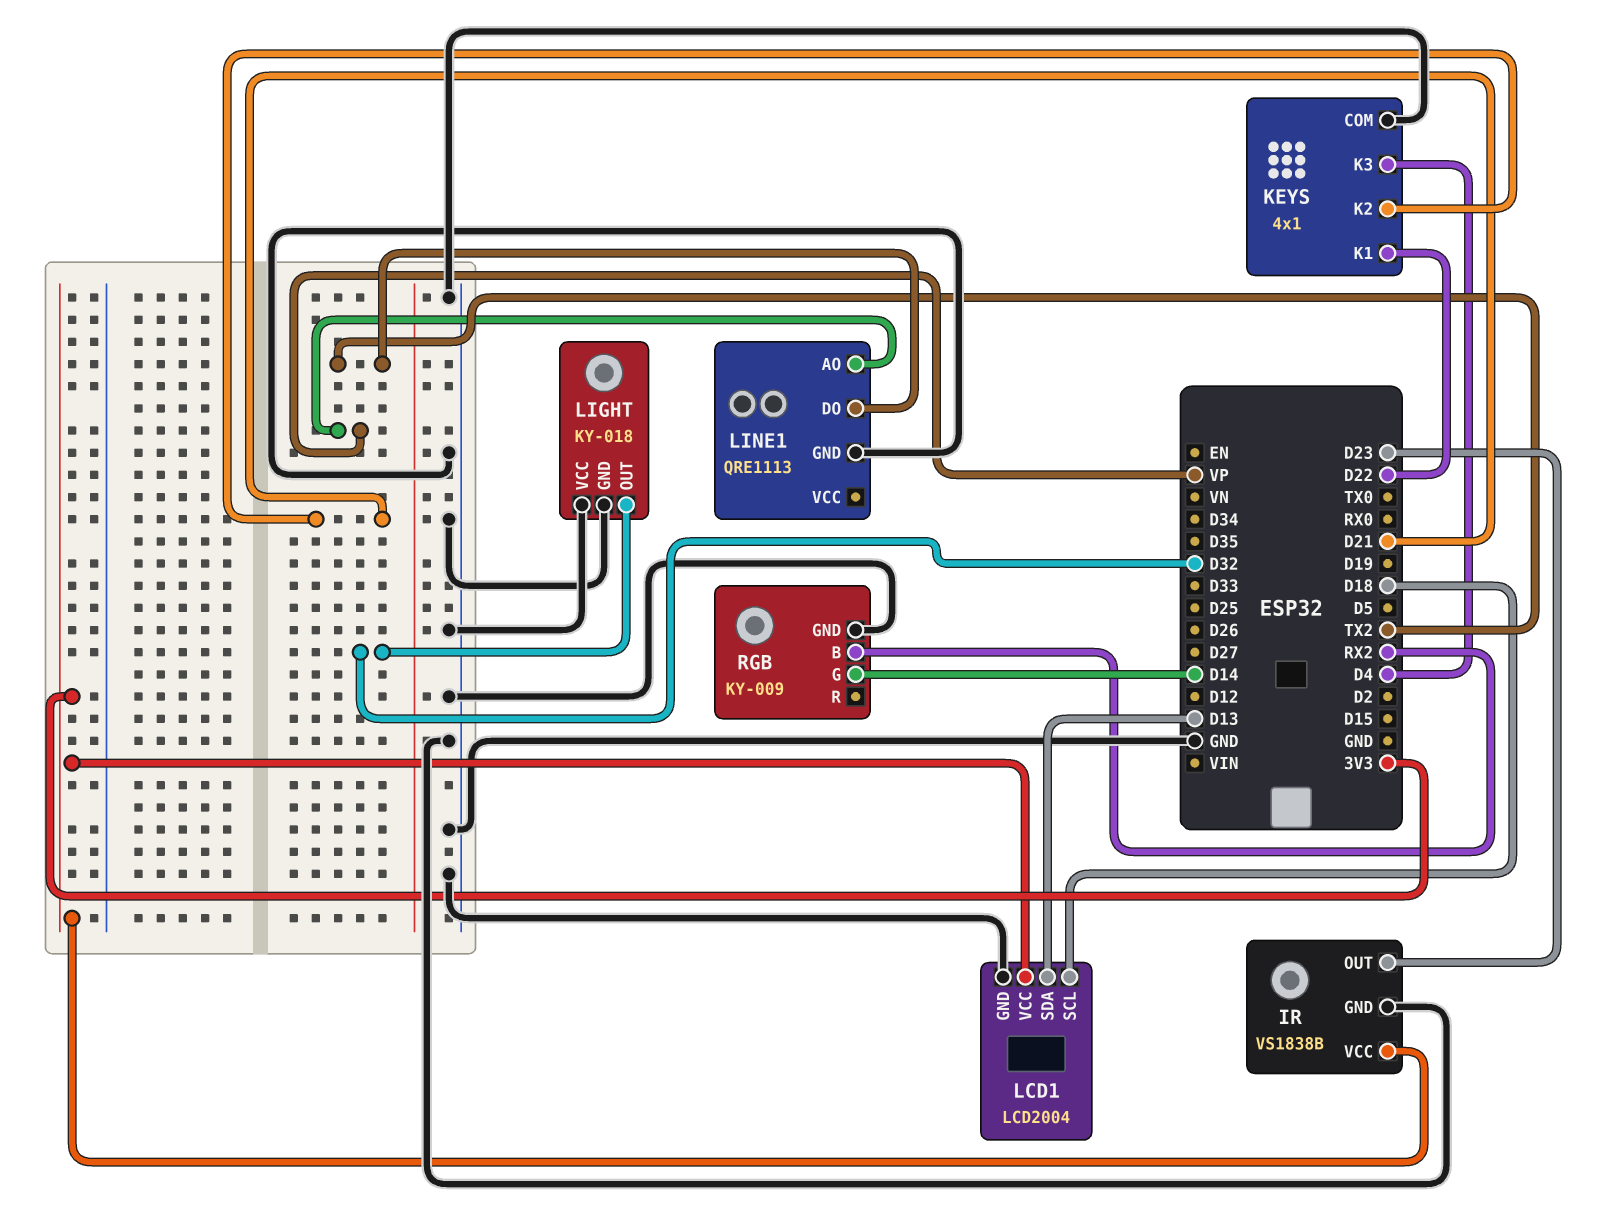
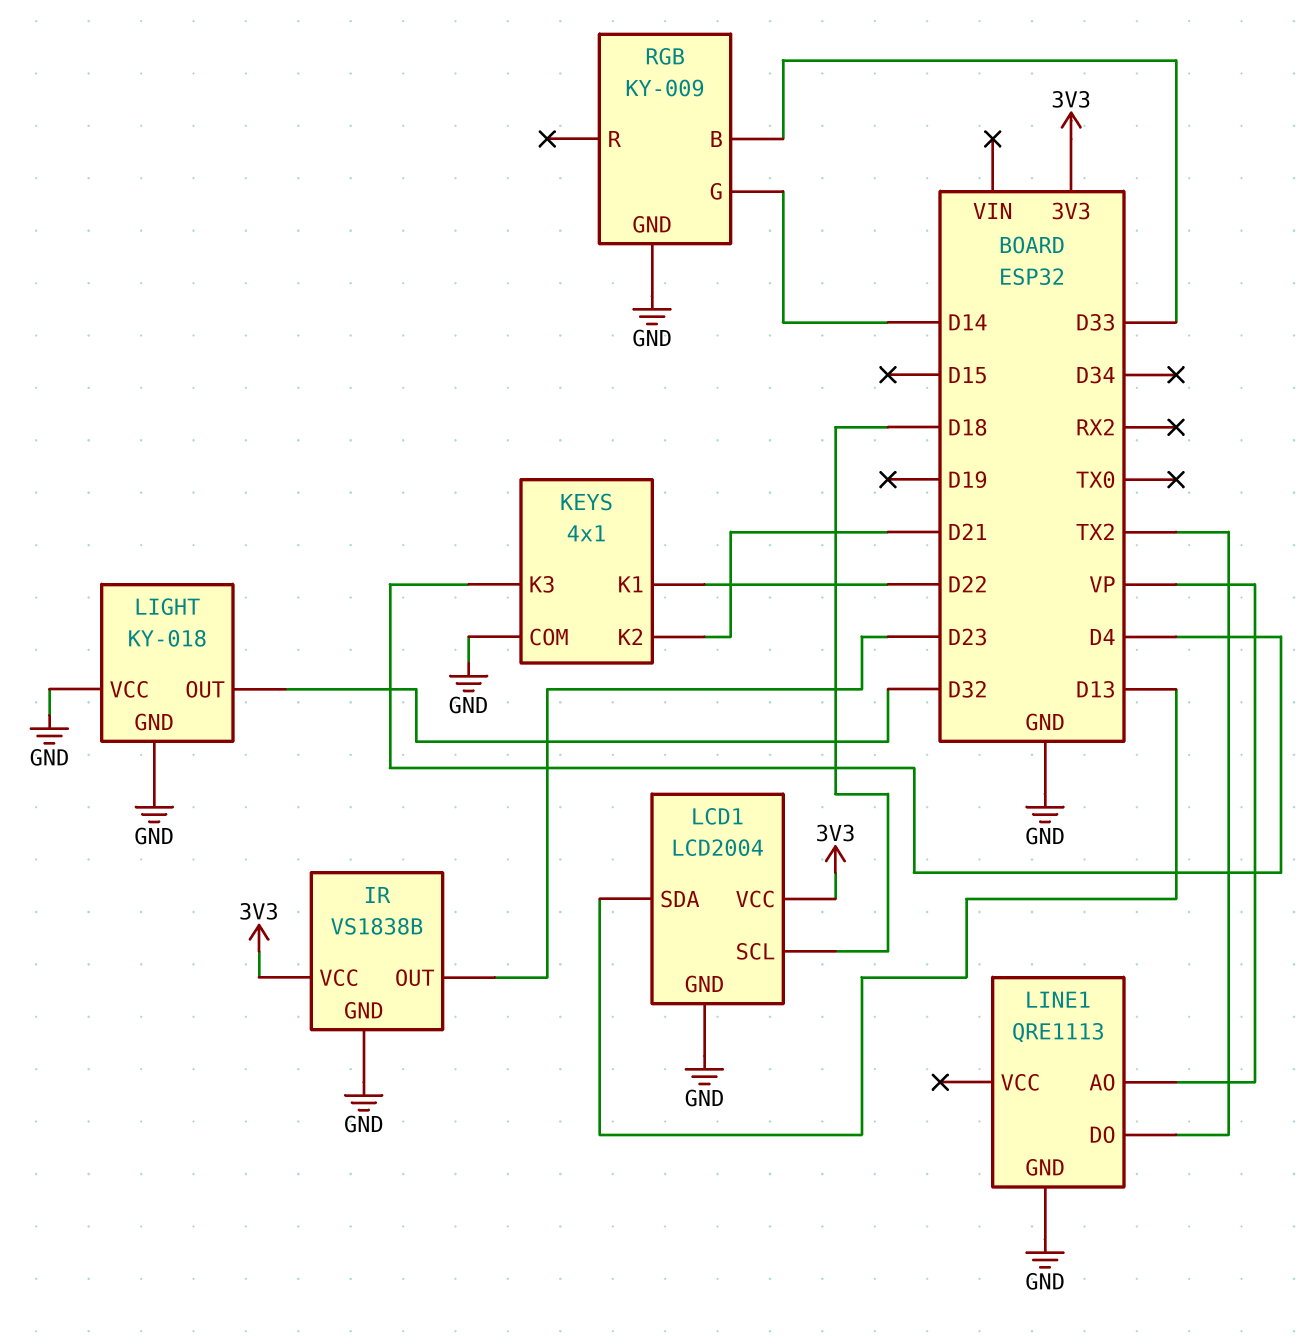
RGB pin B: RX2 -> D33

